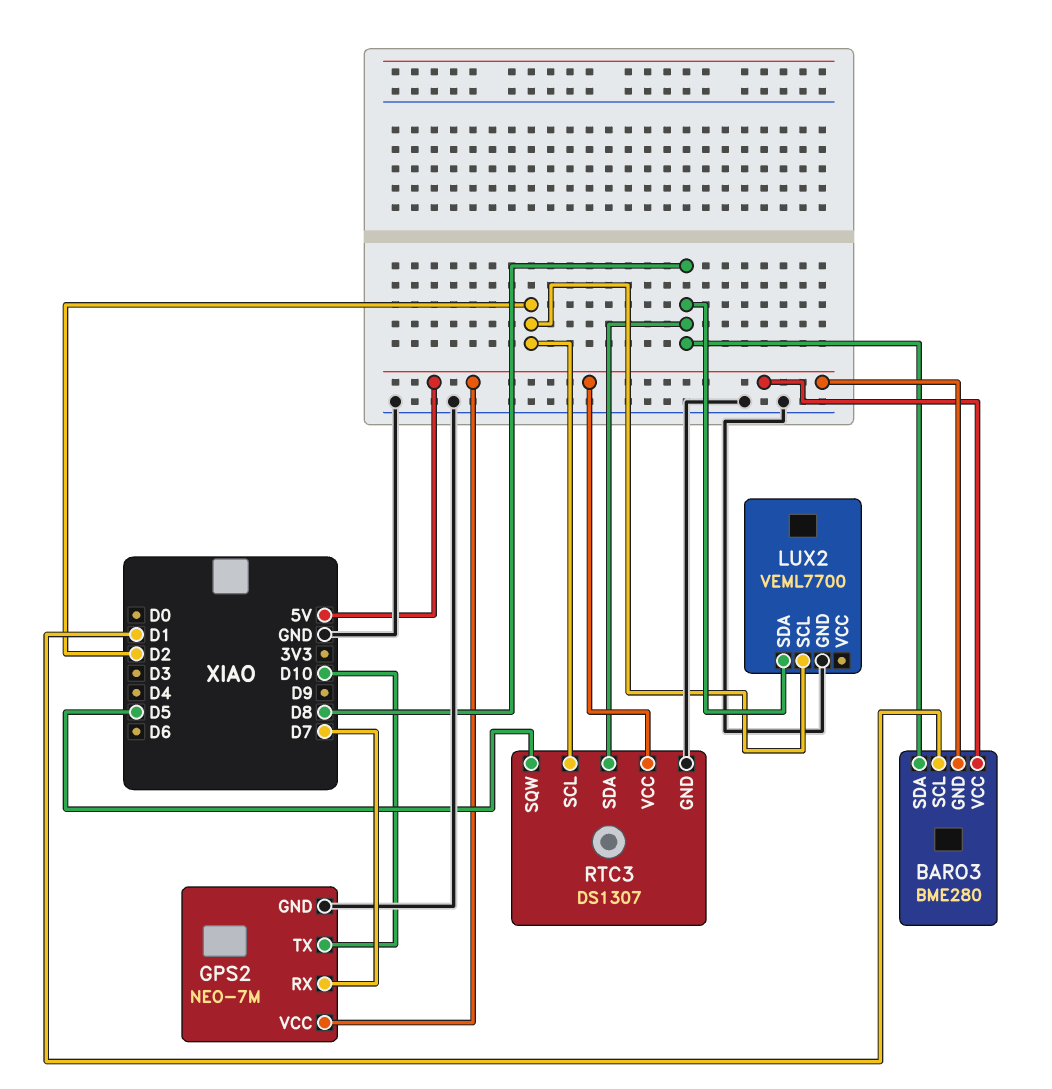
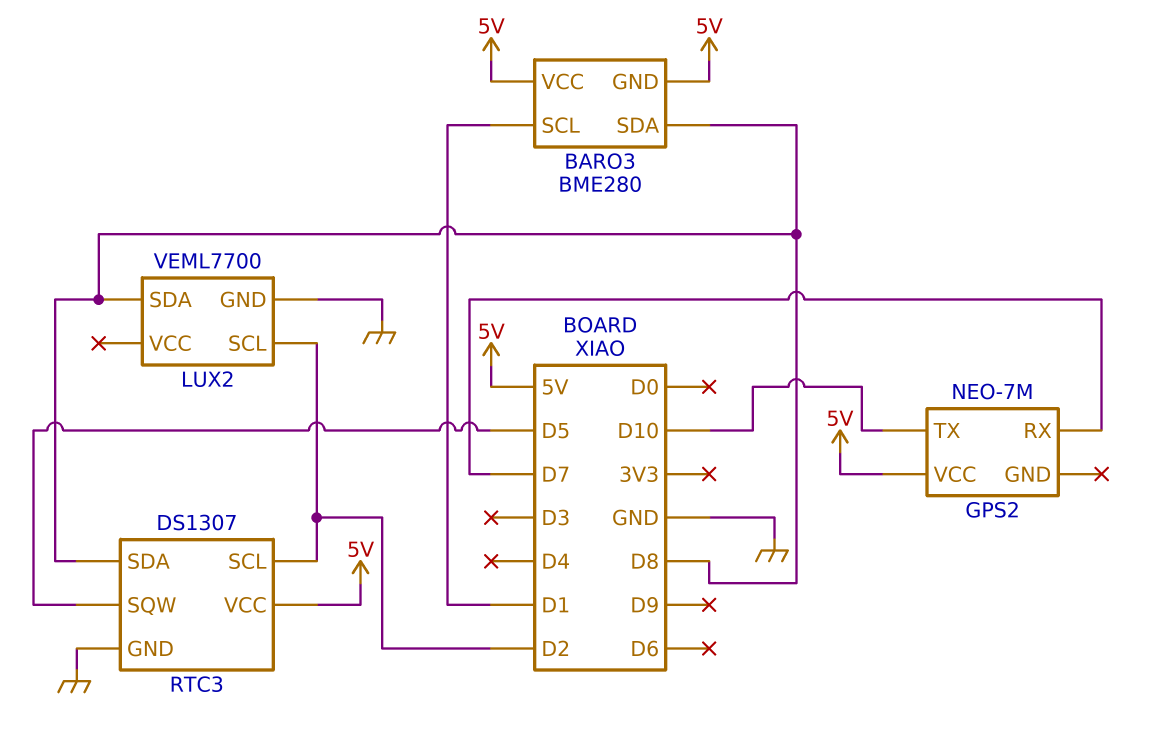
GPS2 pin GND: GND -> none

